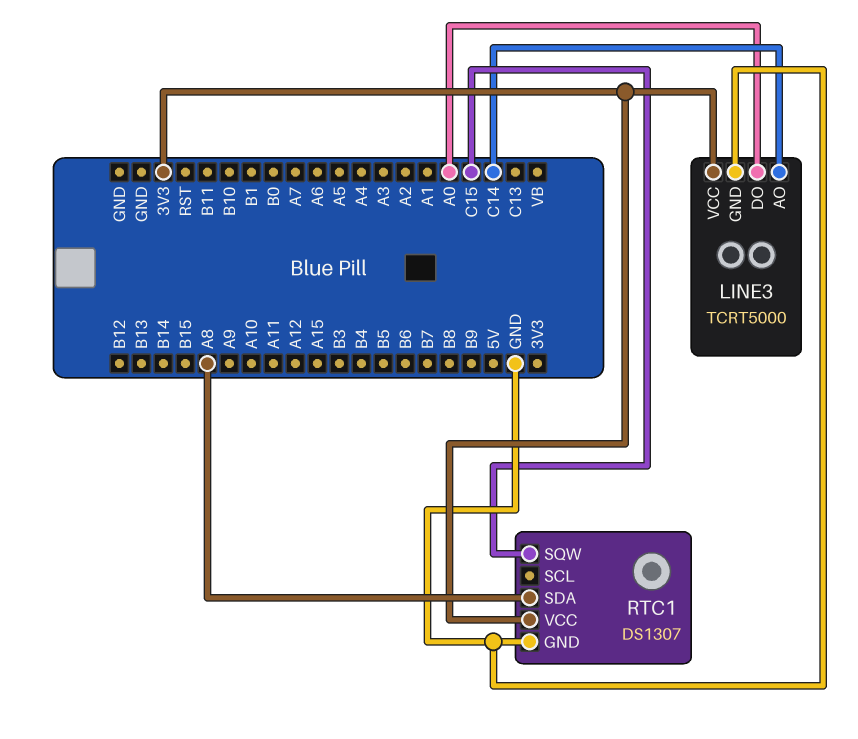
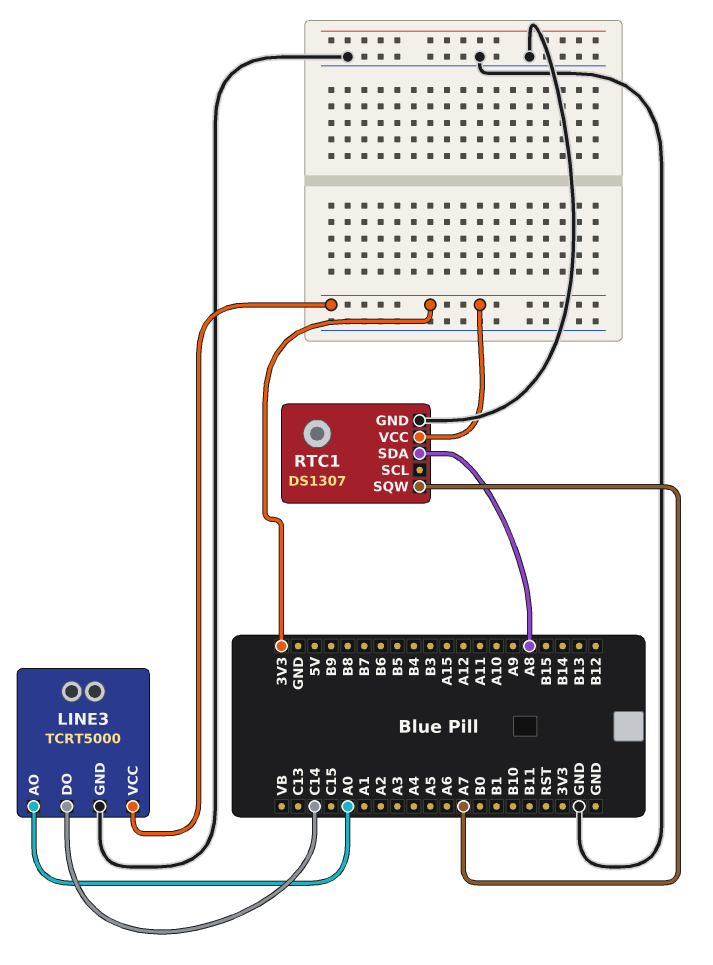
LINE3 pin AO: C14 -> A0
LINE3 pin DO: A0 -> C14
RTC1 pin SQW: C15 -> A7

